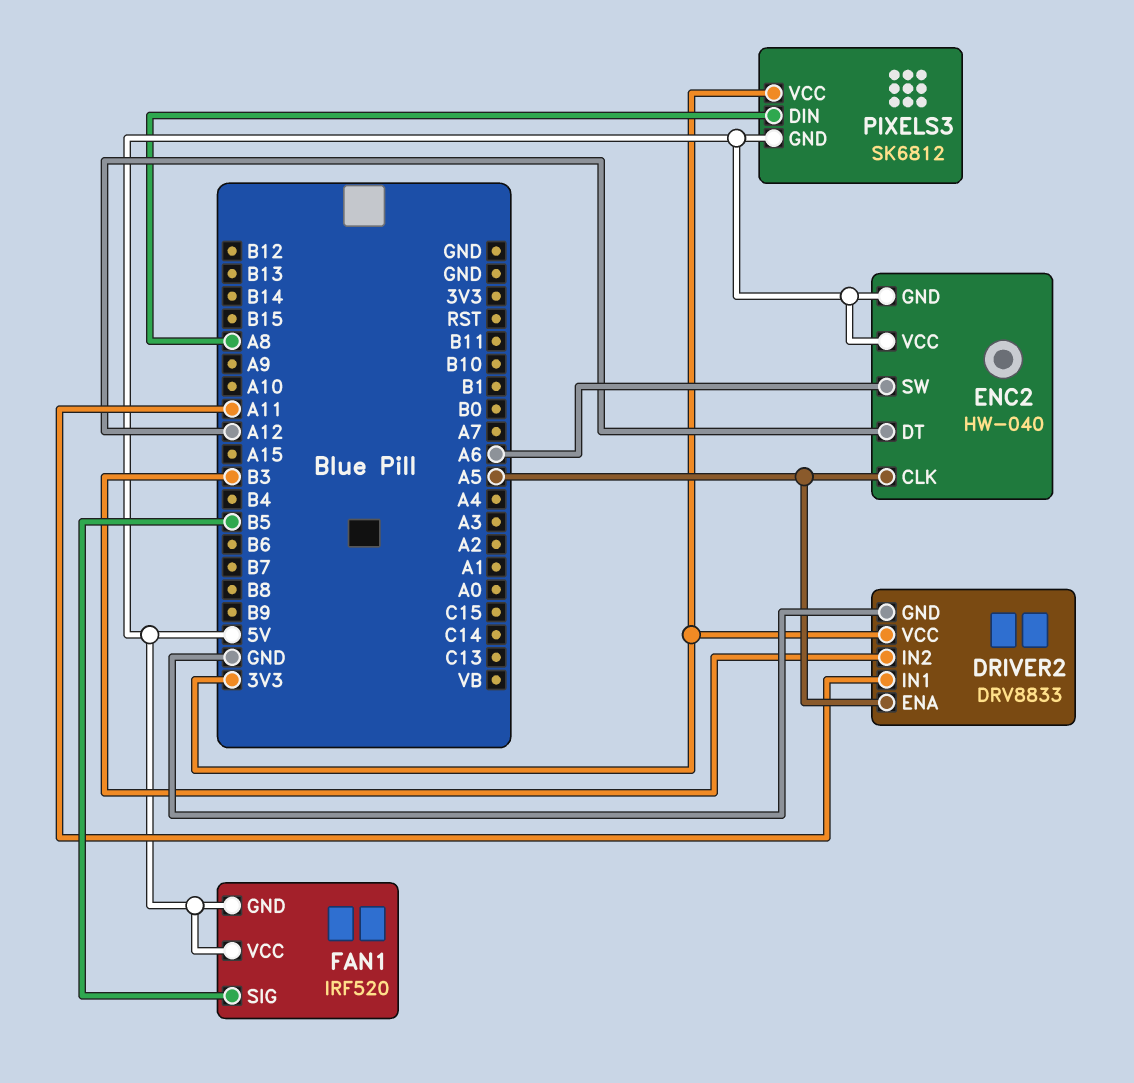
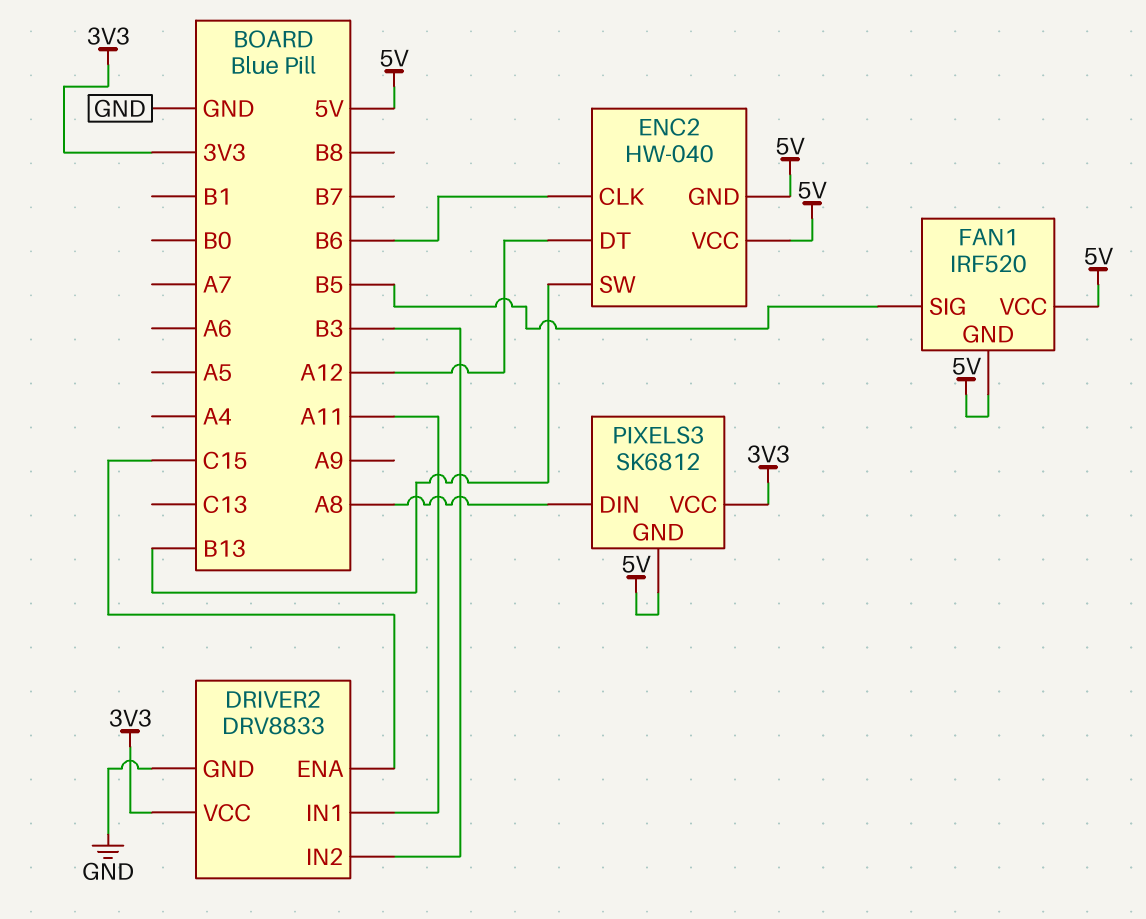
DRIVER2 pin ENA: A5 -> C15
ENC2 pin CLK: A5 -> B6
ENC2 pin SW: A6 -> B13

